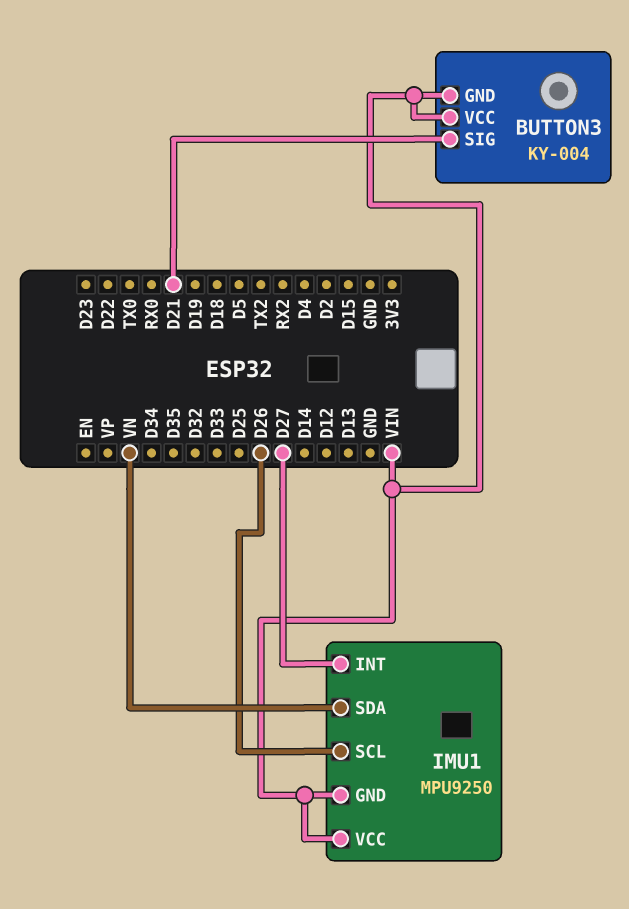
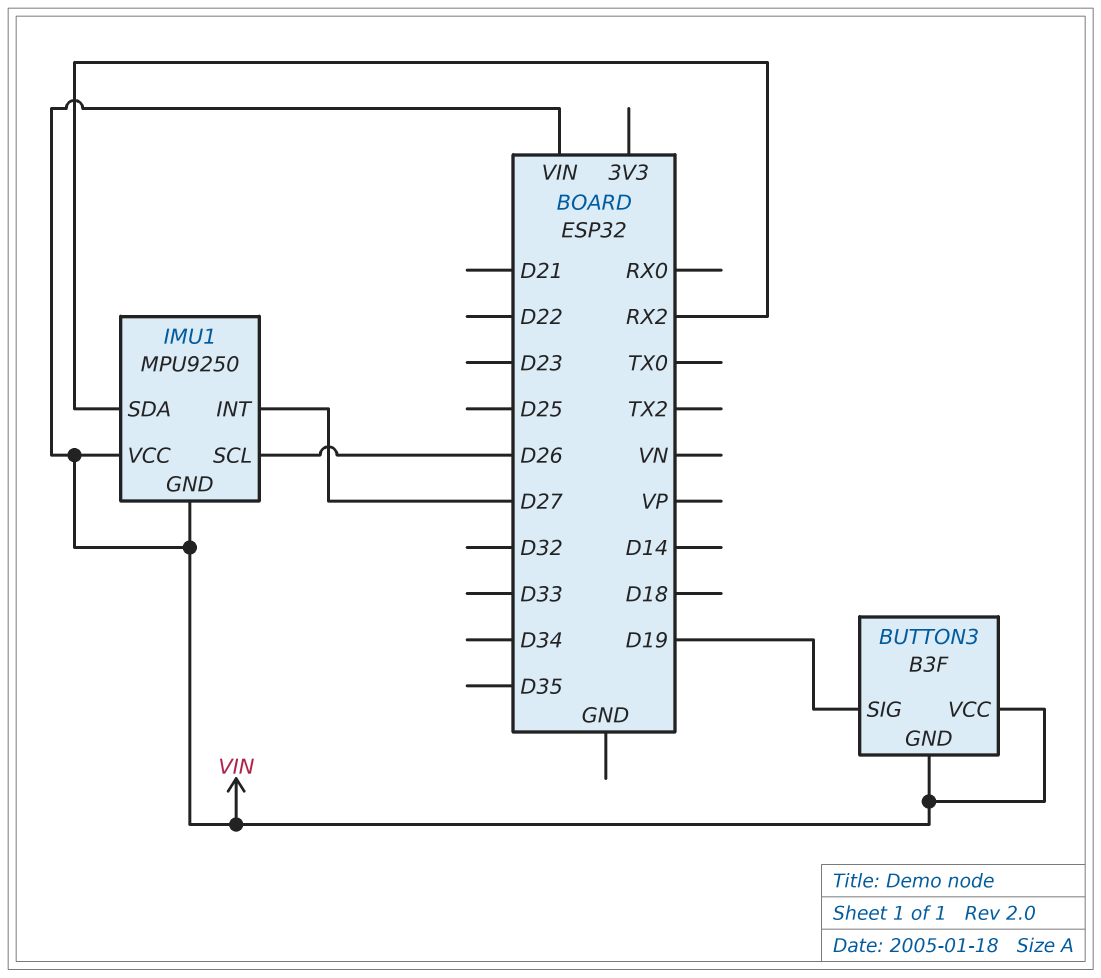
BUTTON3: KY-004 -> B3F
BUTTON3 pin SIG: D21 -> D19
IMU1 pin SDA: VN -> RX2

